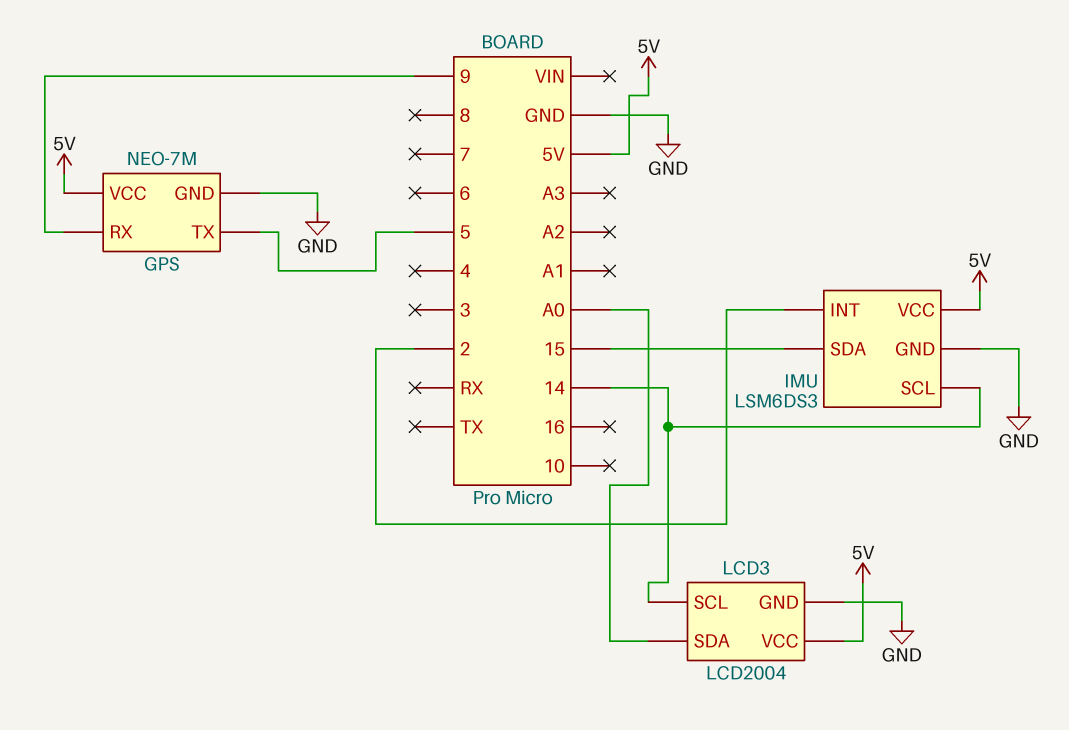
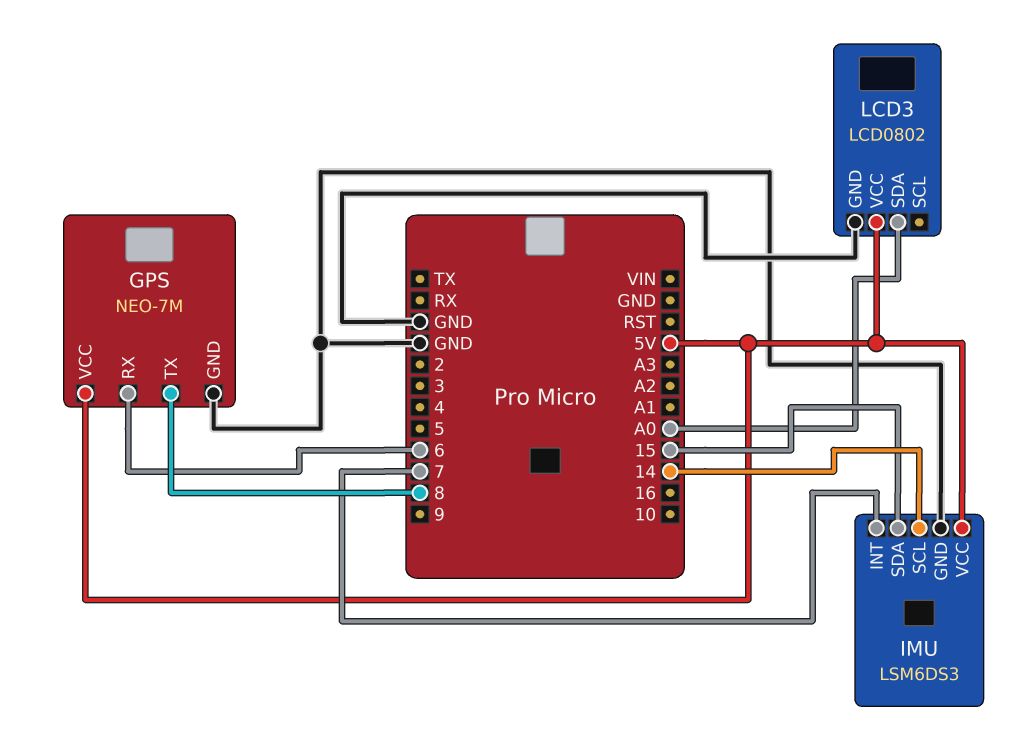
GPS pin RX: 9 -> 6
GPS pin TX: 5 -> 8
IMU pin INT: 2 -> 7
LCD3: LCD2004 -> LCD0802
LCD3 pin SCL: 14 -> none

